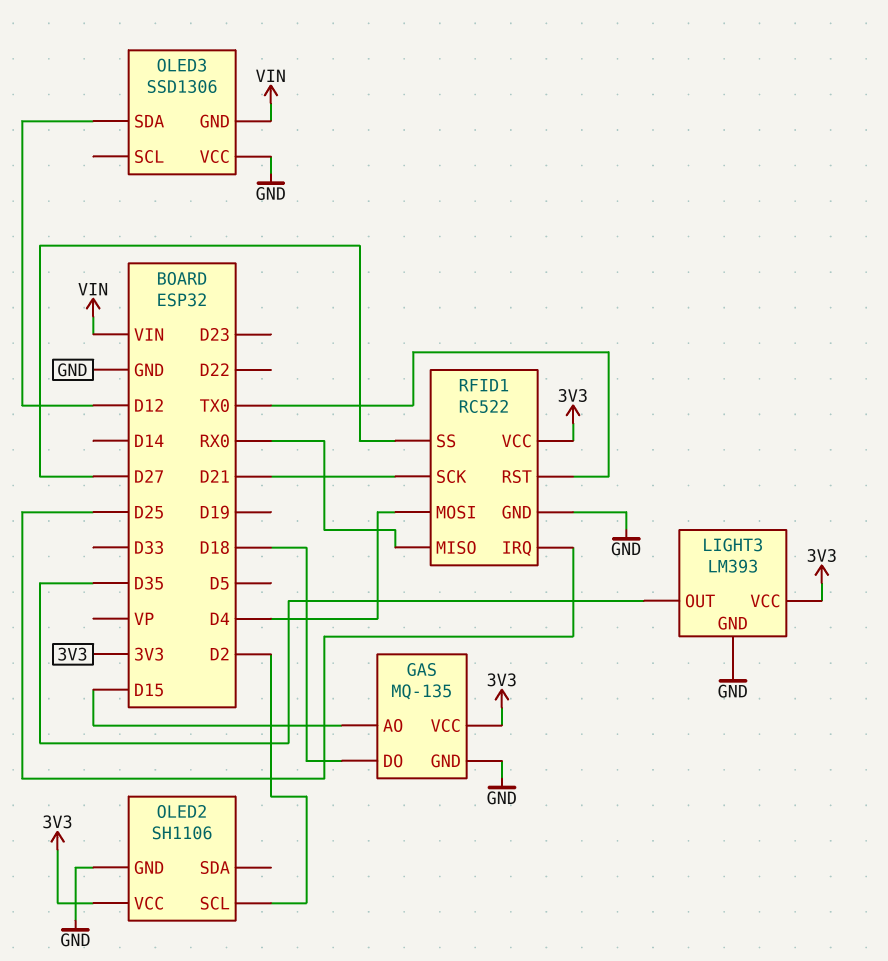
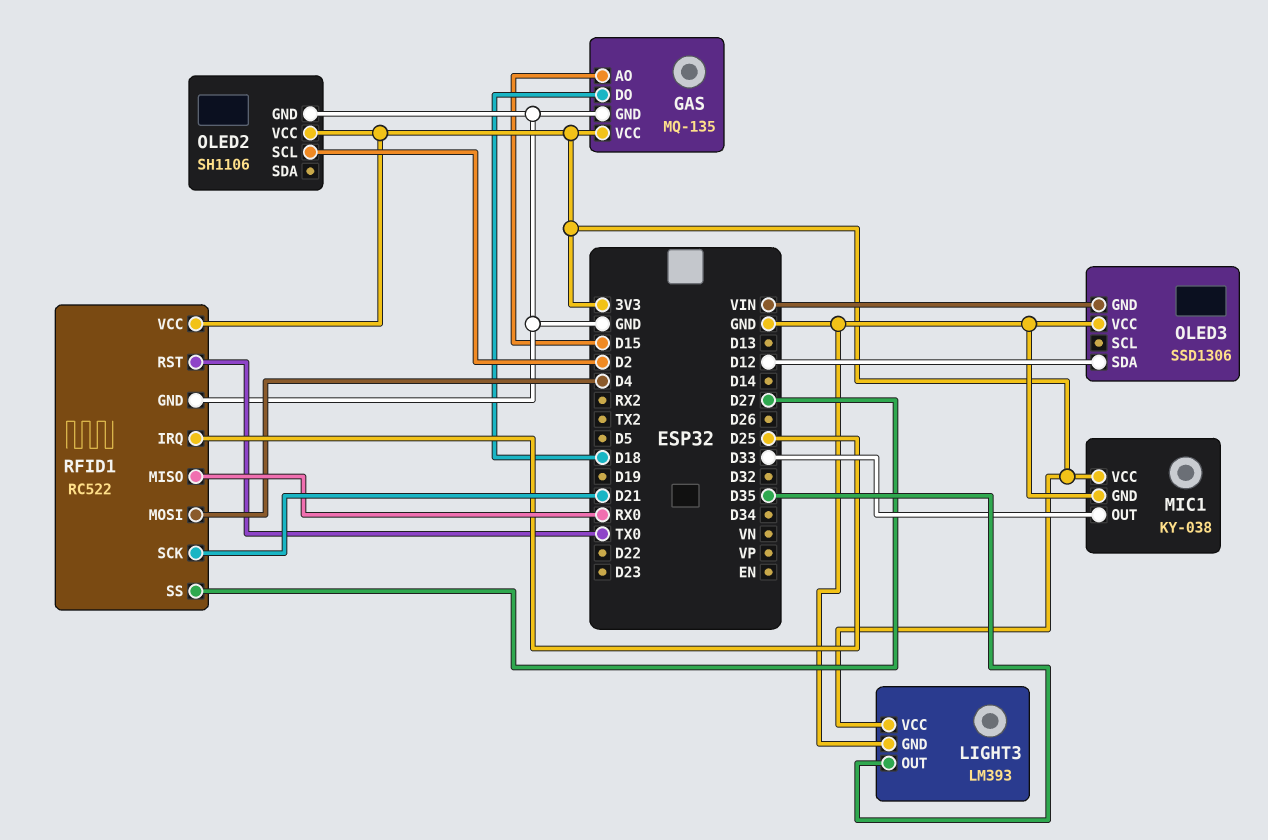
MIC1: none -> KY-038
MIC1 pin GND: none -> GND
MIC1 pin OUT: none -> D33
MIC1 pin VCC: none -> 3V3

